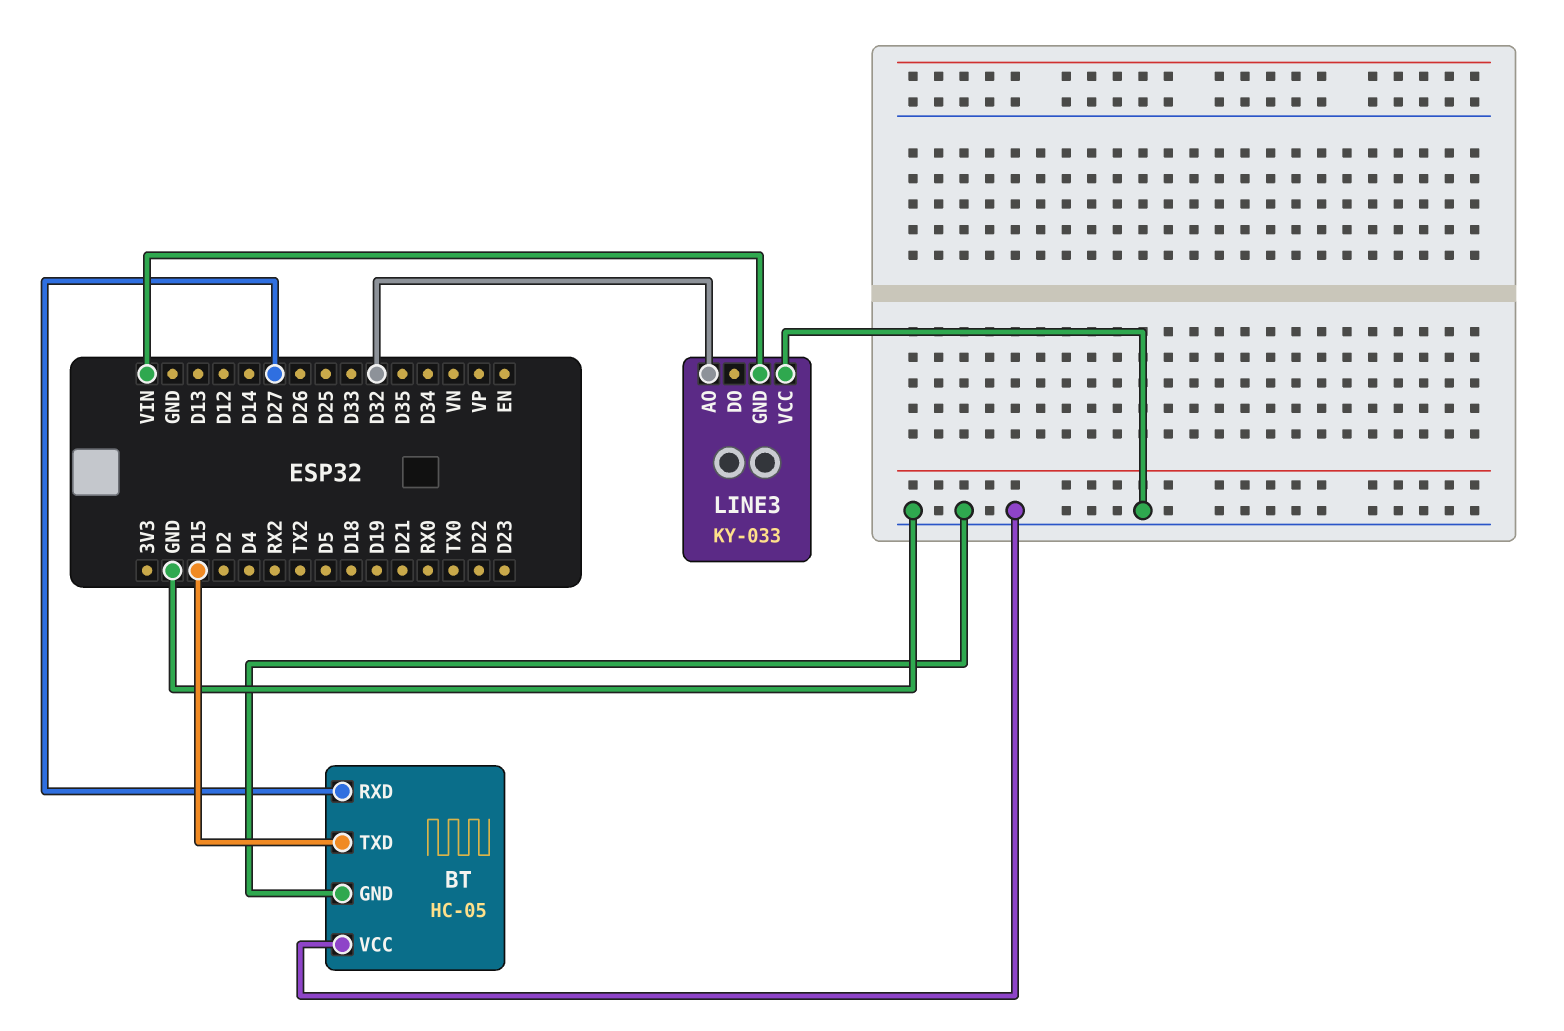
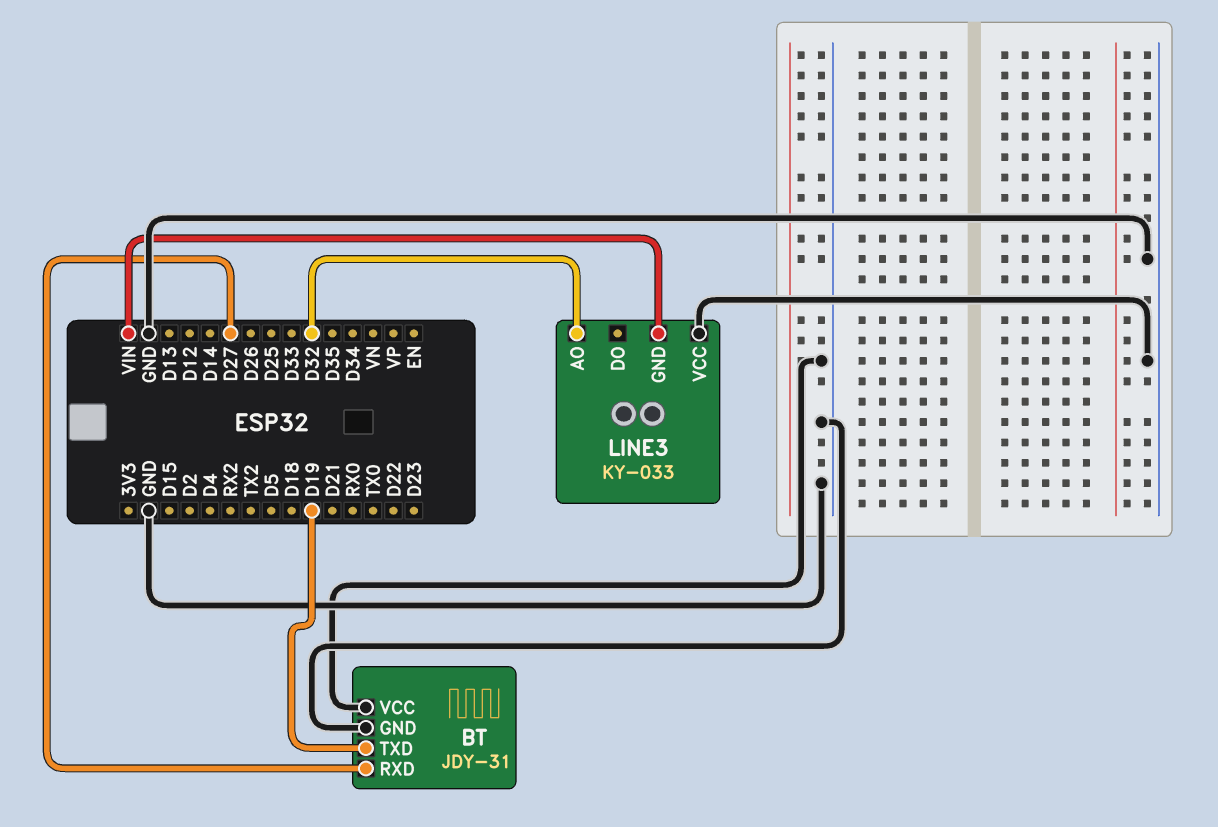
BT: HC-05 -> JDY-31
BT pin TXD: D15 -> D19

